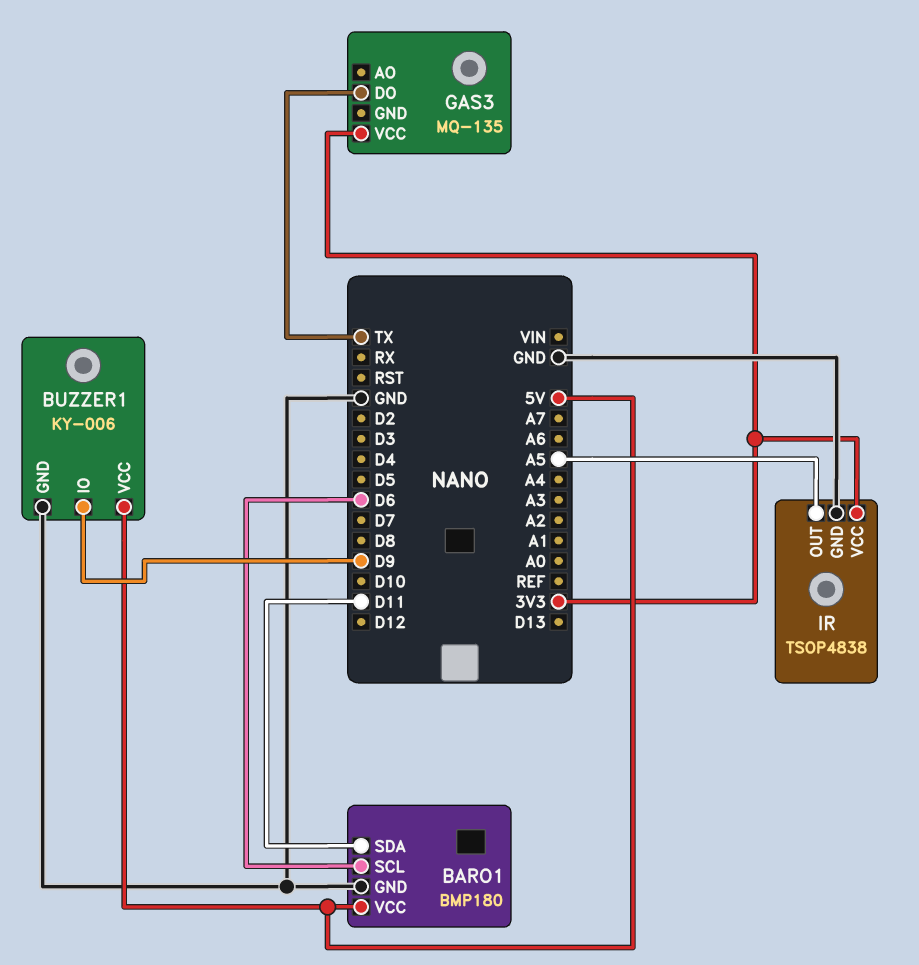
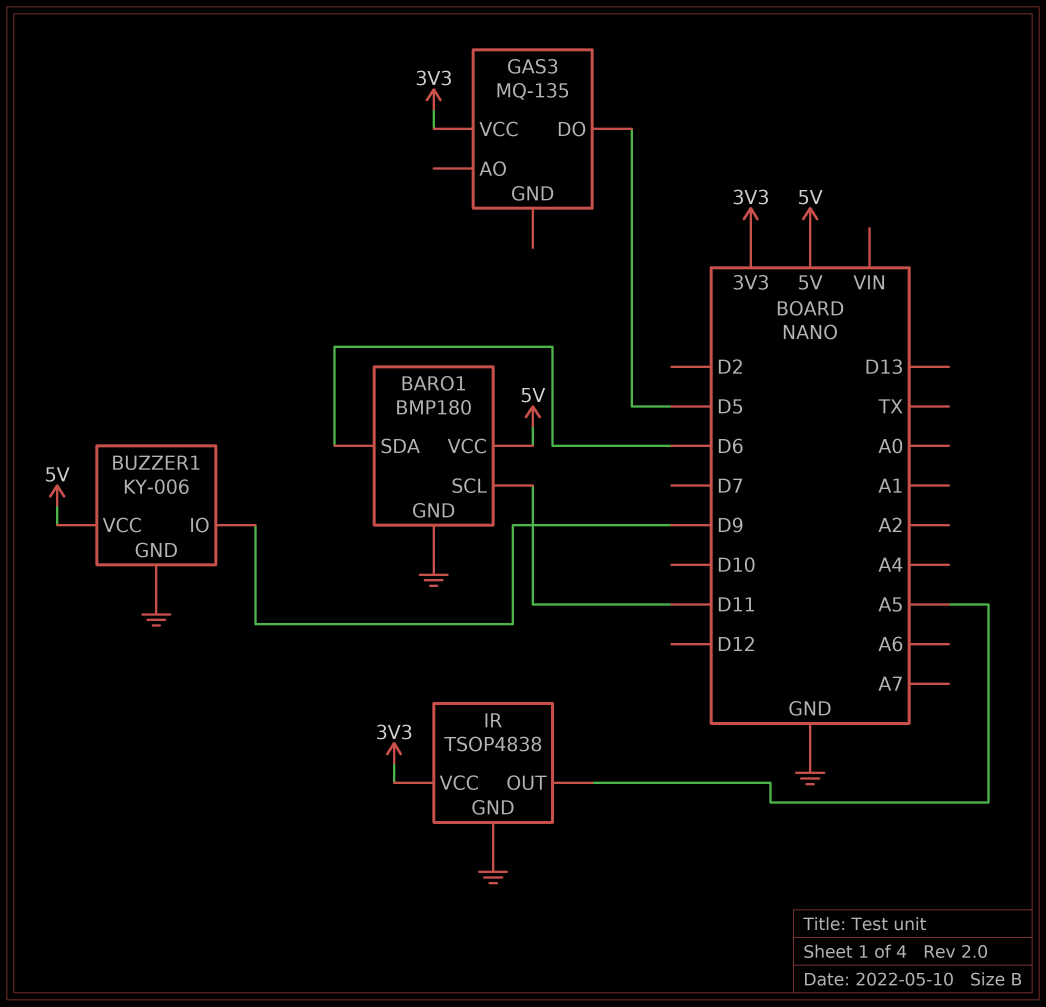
BARO1 pin SCL: D6 -> D11
BARO1 pin SDA: D11 -> D6
GAS3 pin DO: TX -> D5

